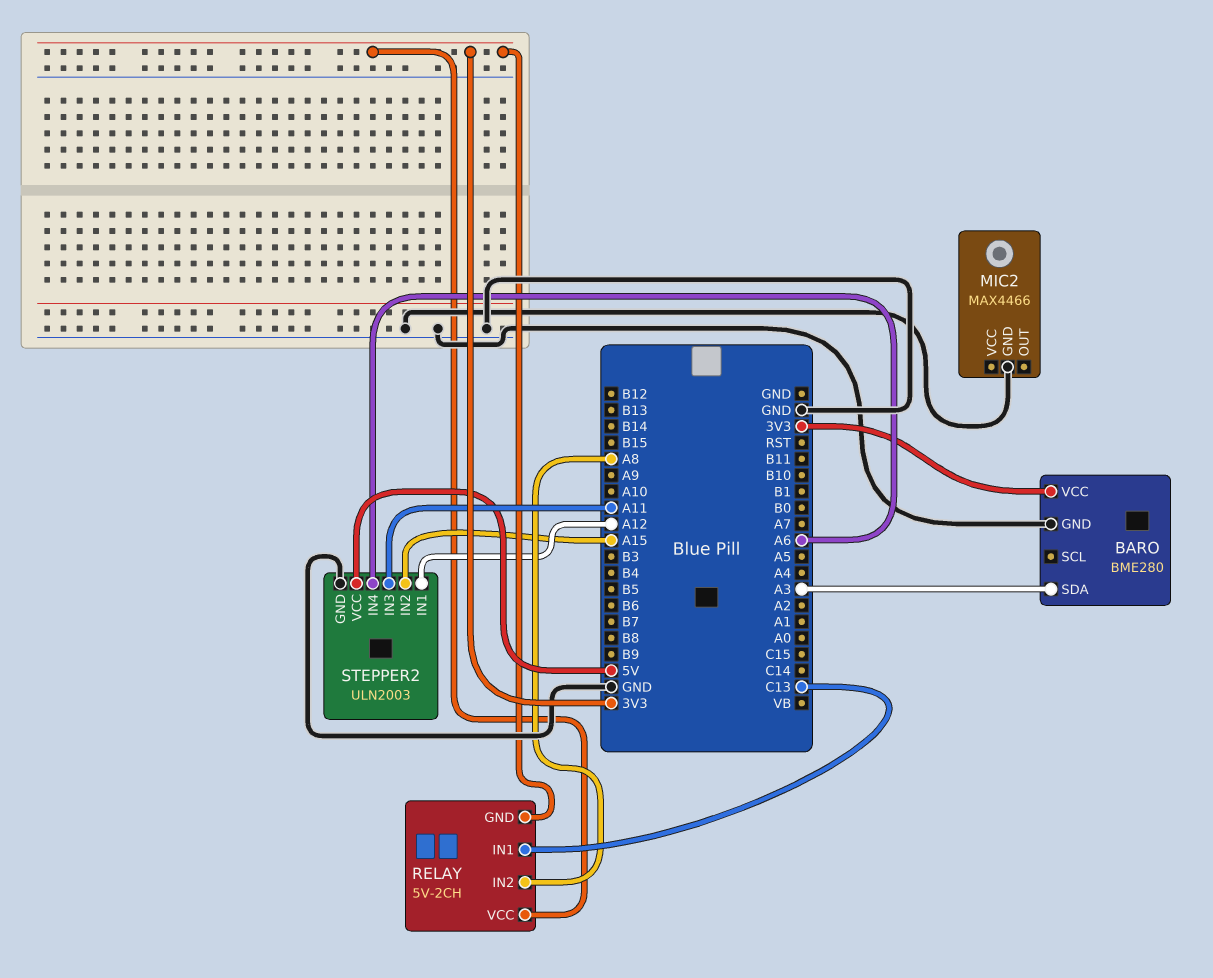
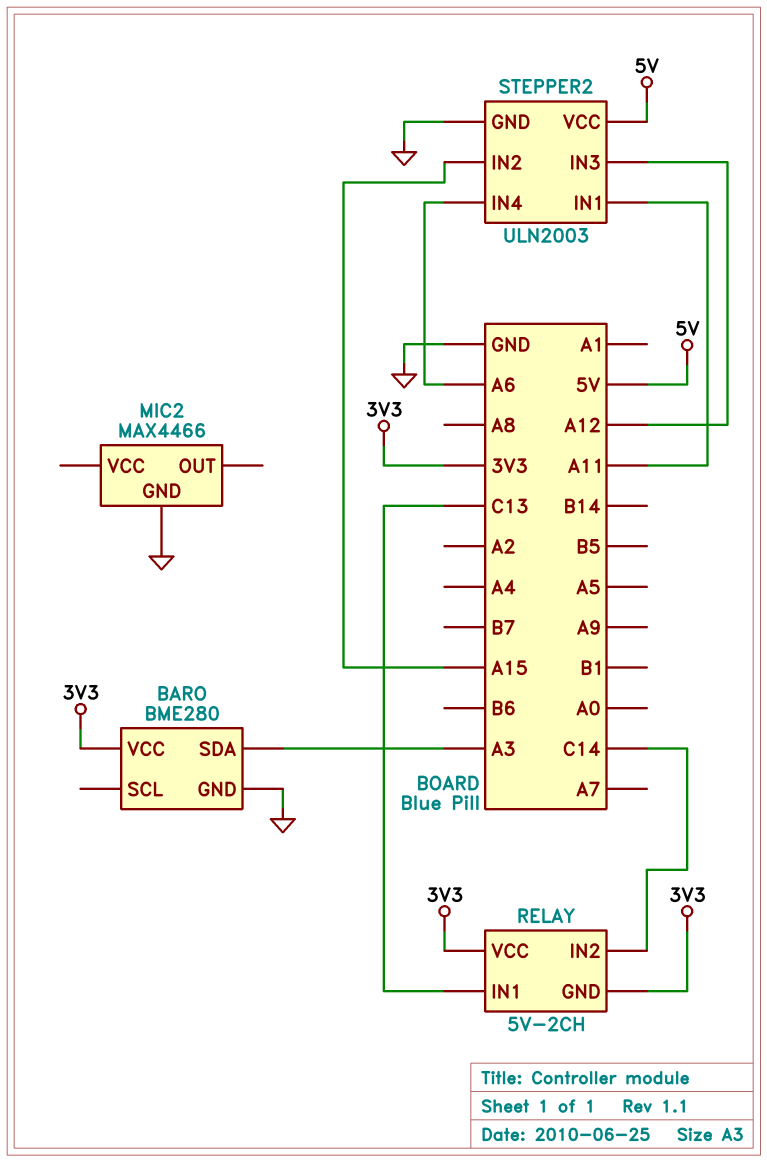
RELAY pin IN2: A8 -> C14
STEPPER2 pin IN1: A12 -> A11
STEPPER2 pin IN3: A11 -> A12

